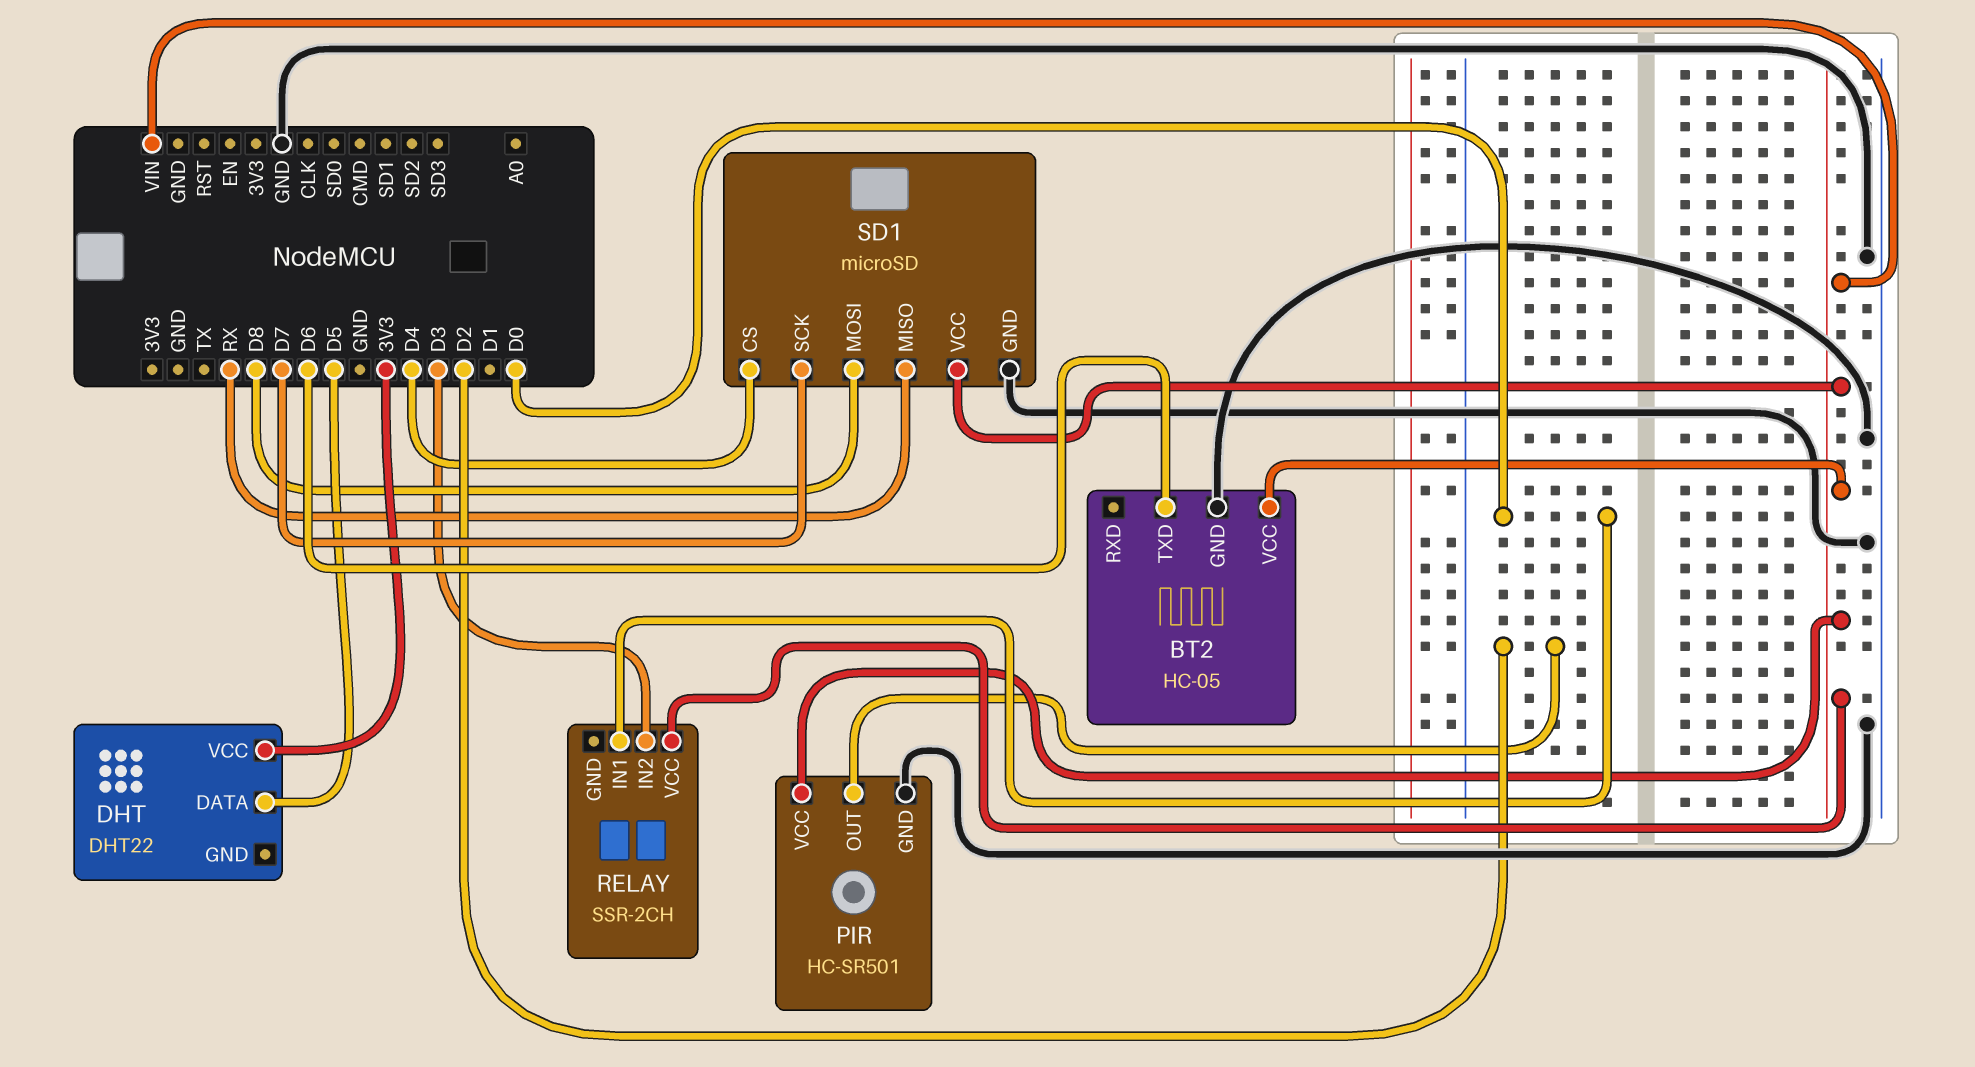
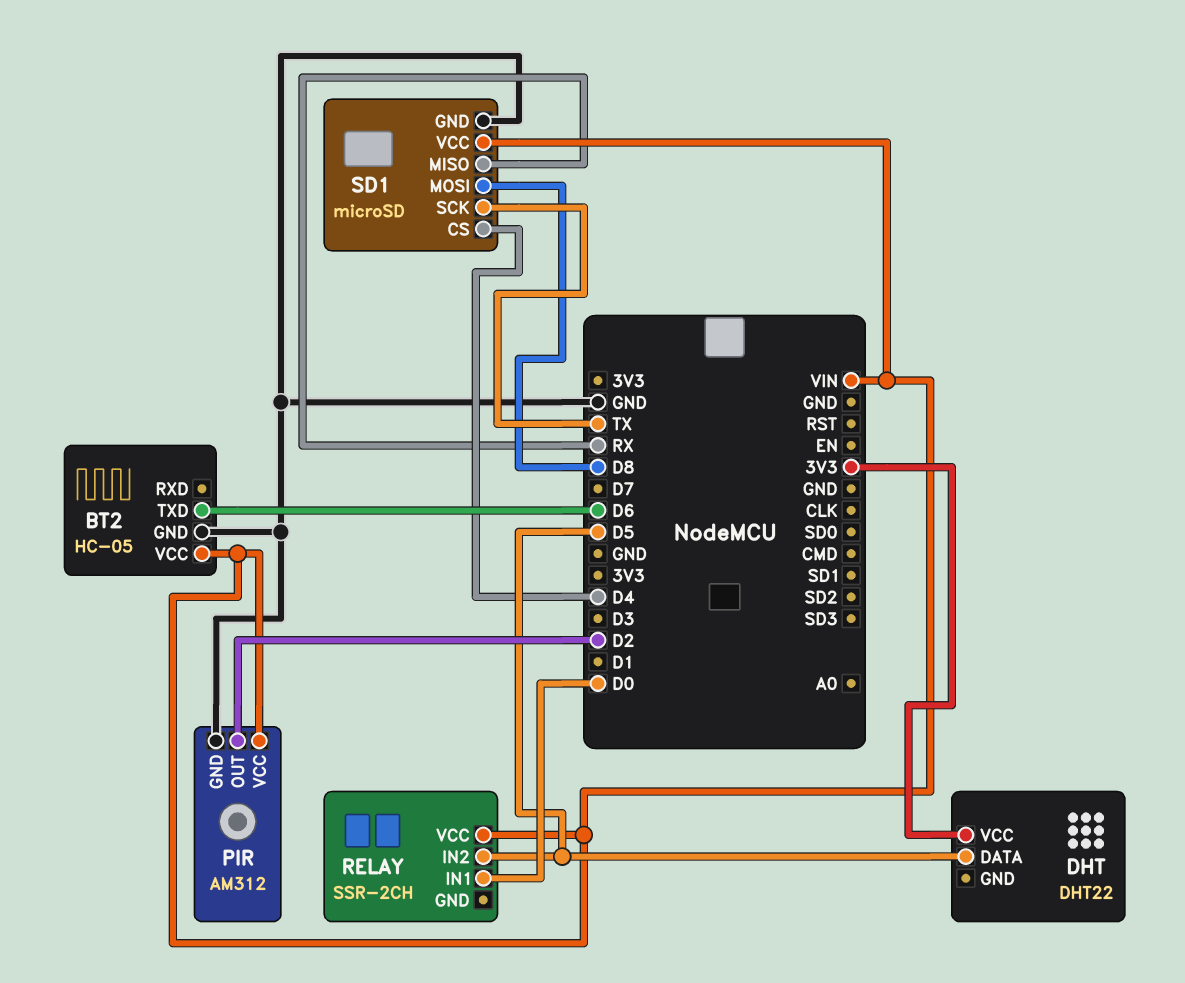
PIR: HC-SR501 -> AM312
RELAY pin IN2: D3 -> D5
SD1 pin SCK: D7 -> TX

